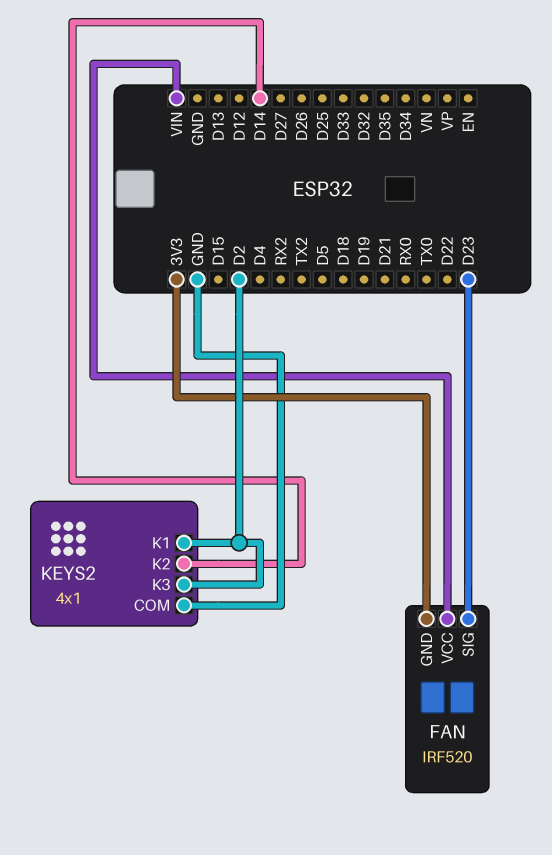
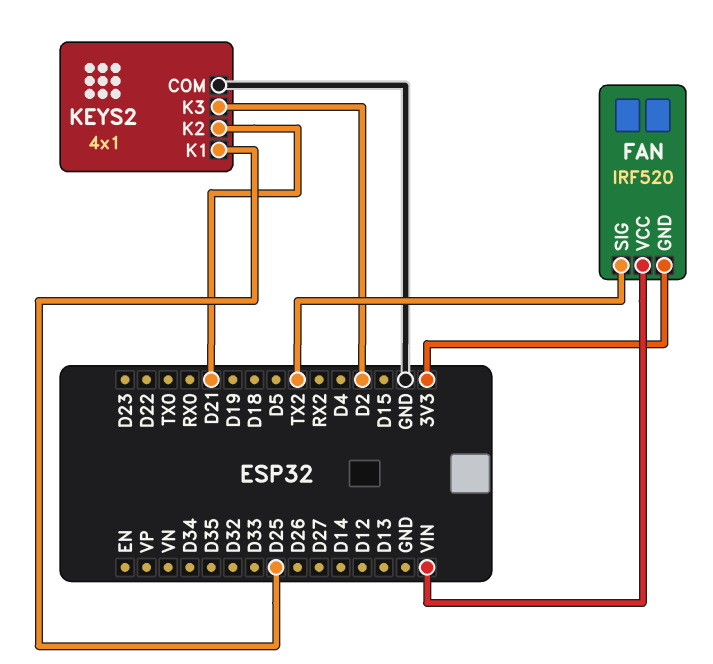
FAN pin SIG: D23 -> TX2
KEYS2 pin K1: D2 -> D25
KEYS2 pin K2: D14 -> D21

